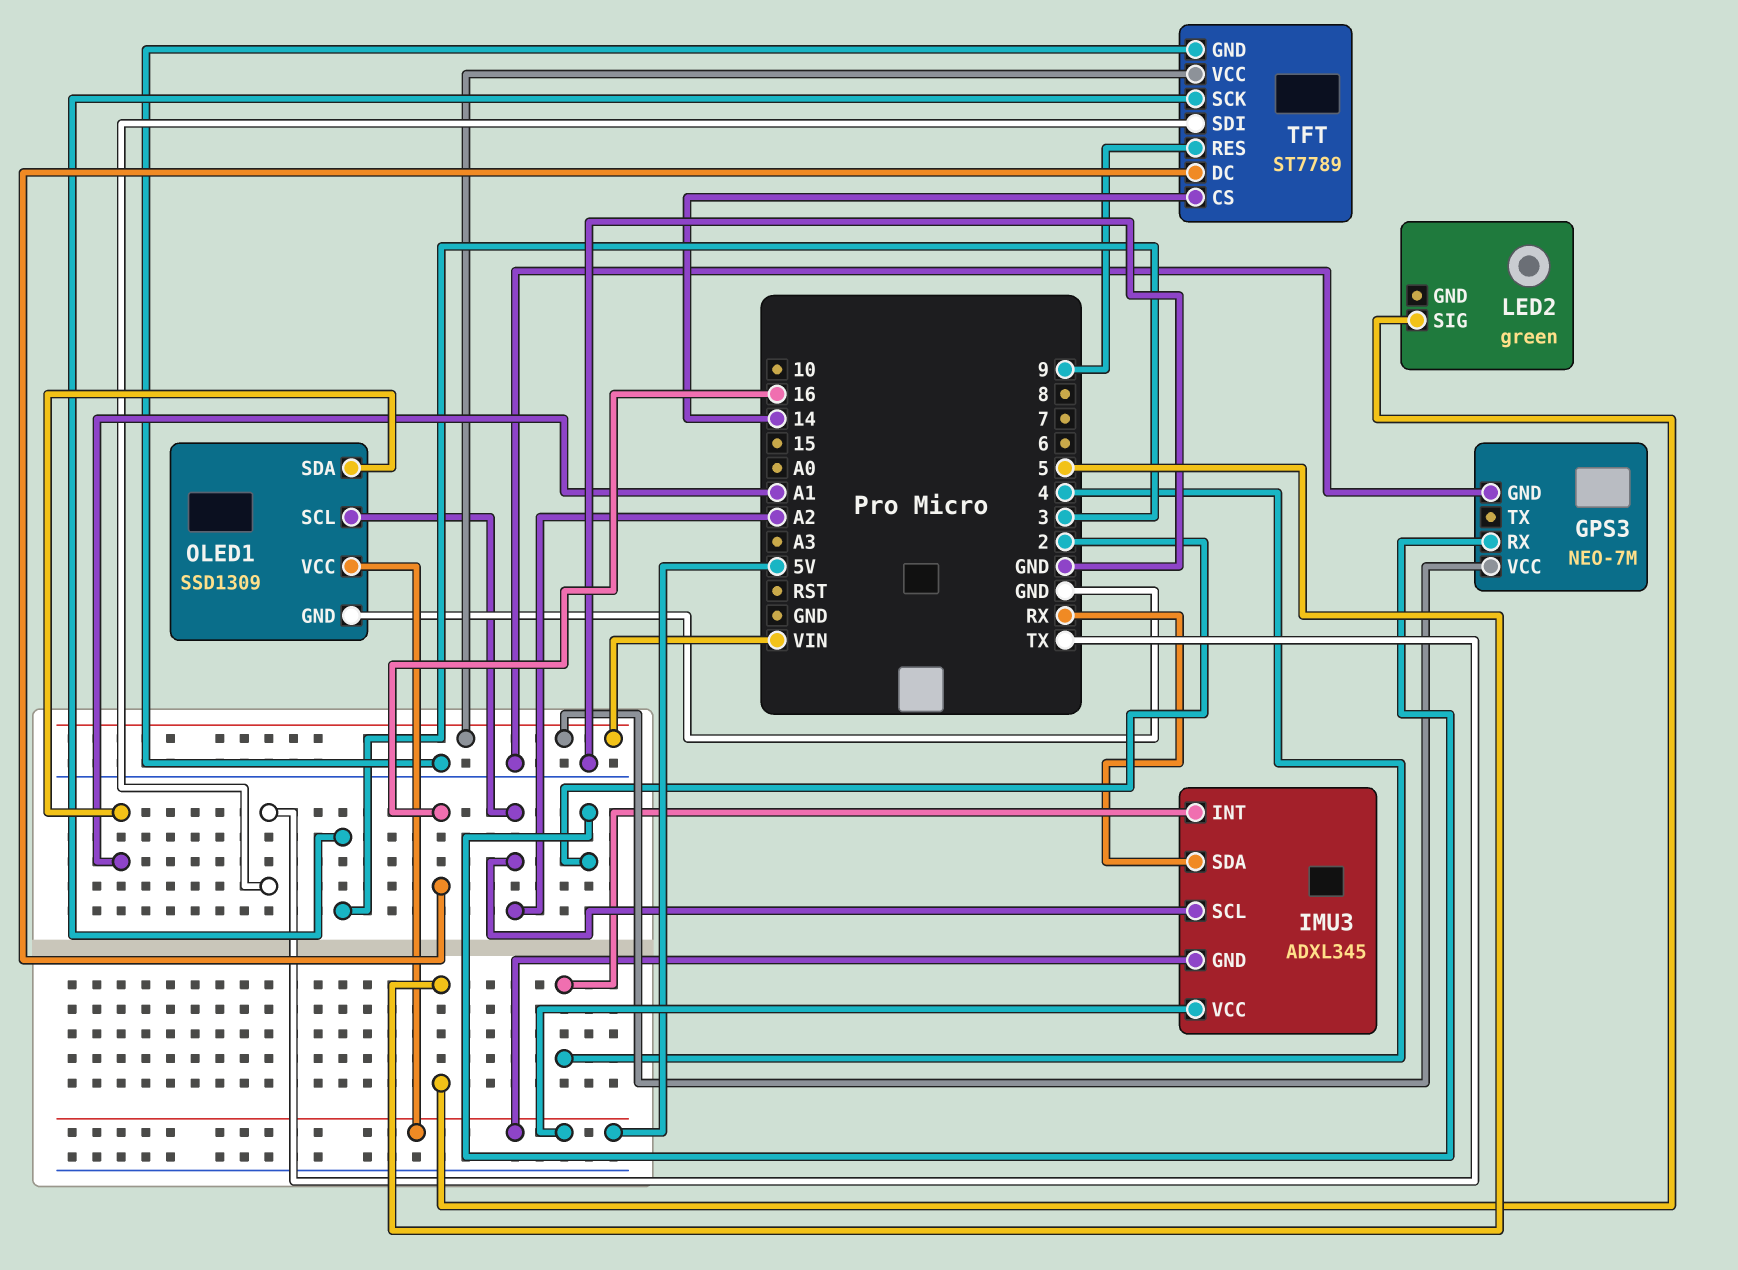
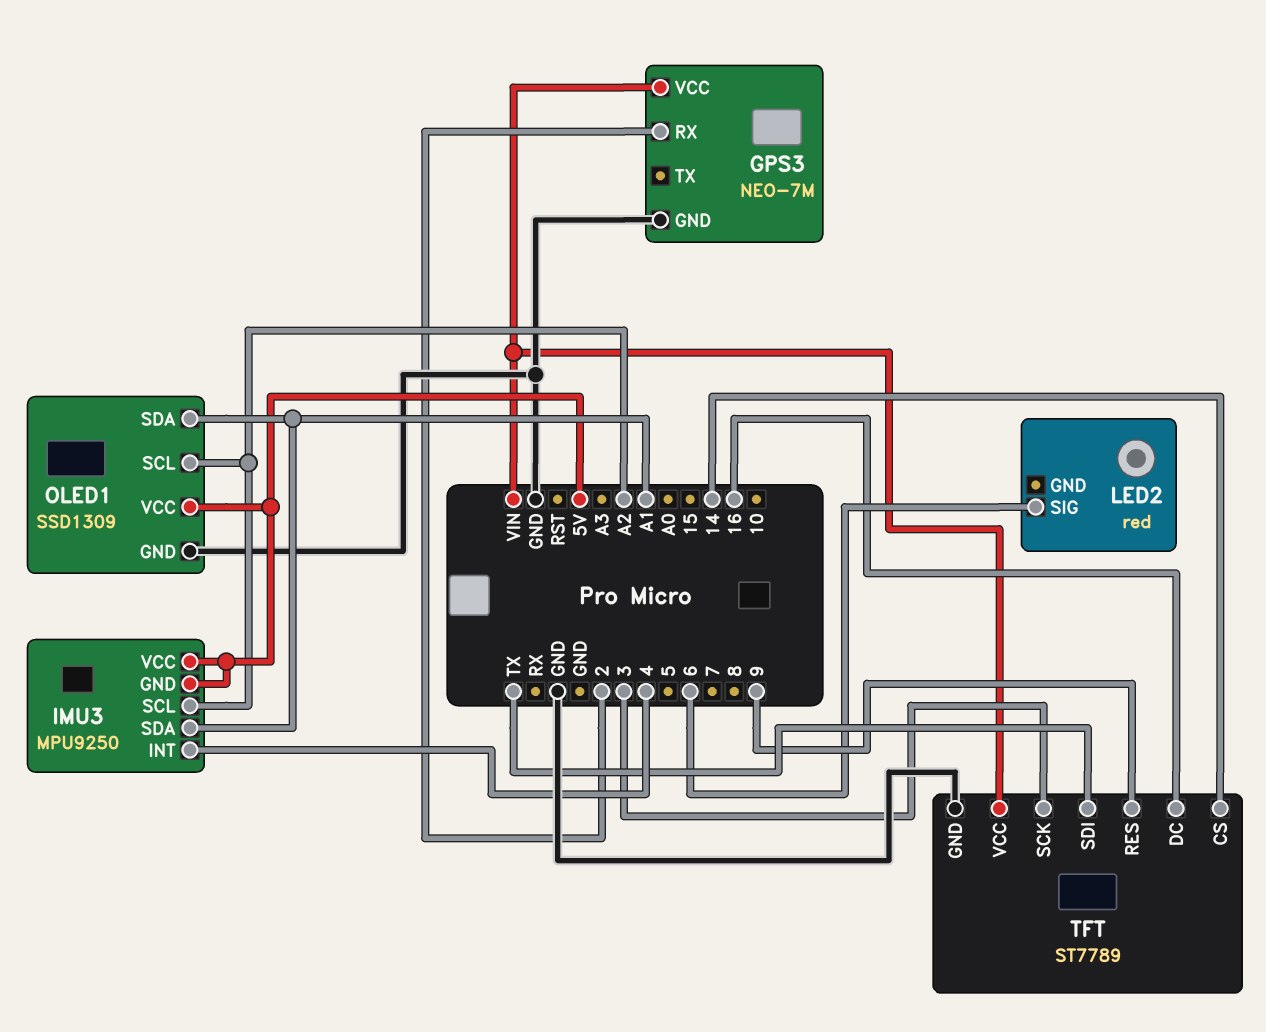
IMU3: ADXL345 -> MPU9250
IMU3 pin SDA: RX -> A1
LED2: green -> red
LED2 pin SIG: 5 -> 6

